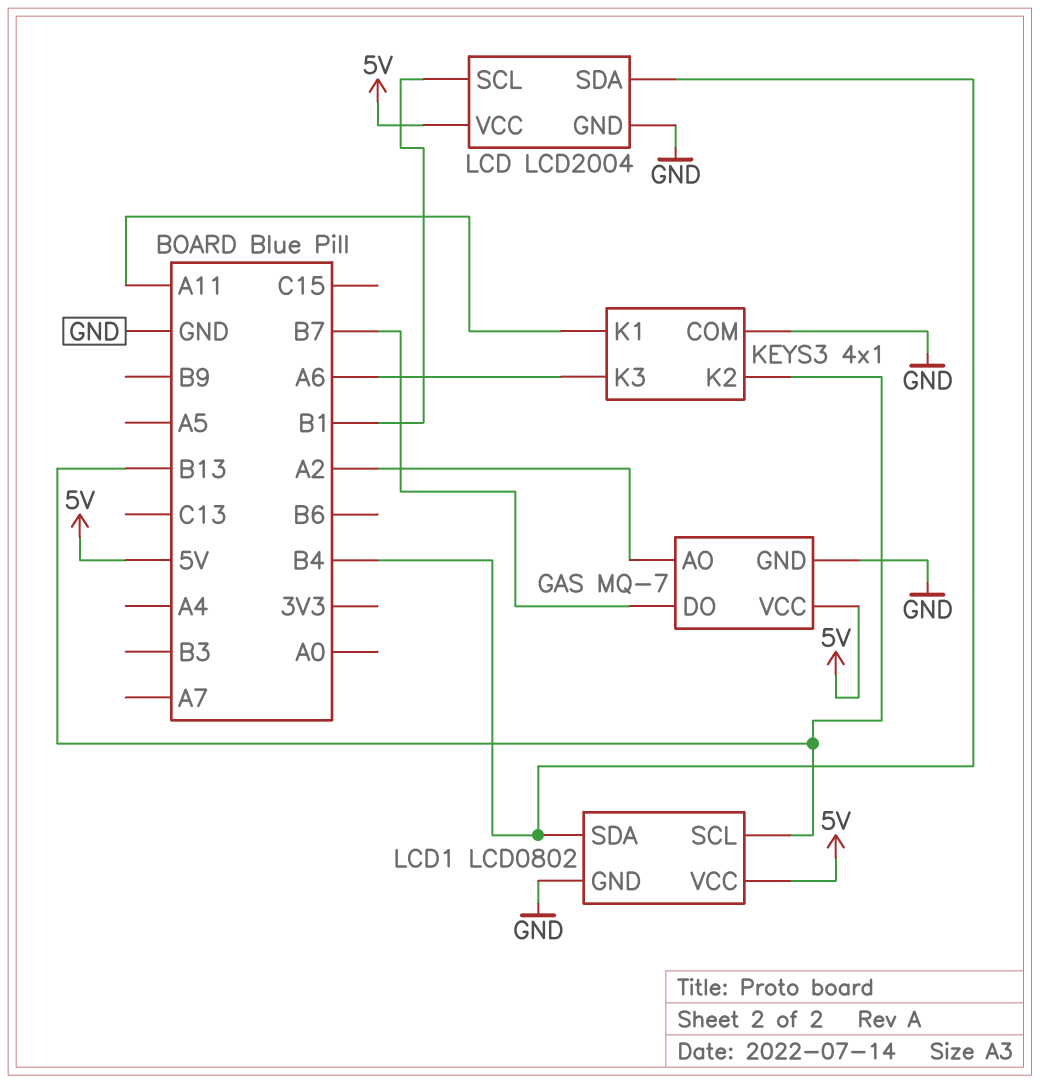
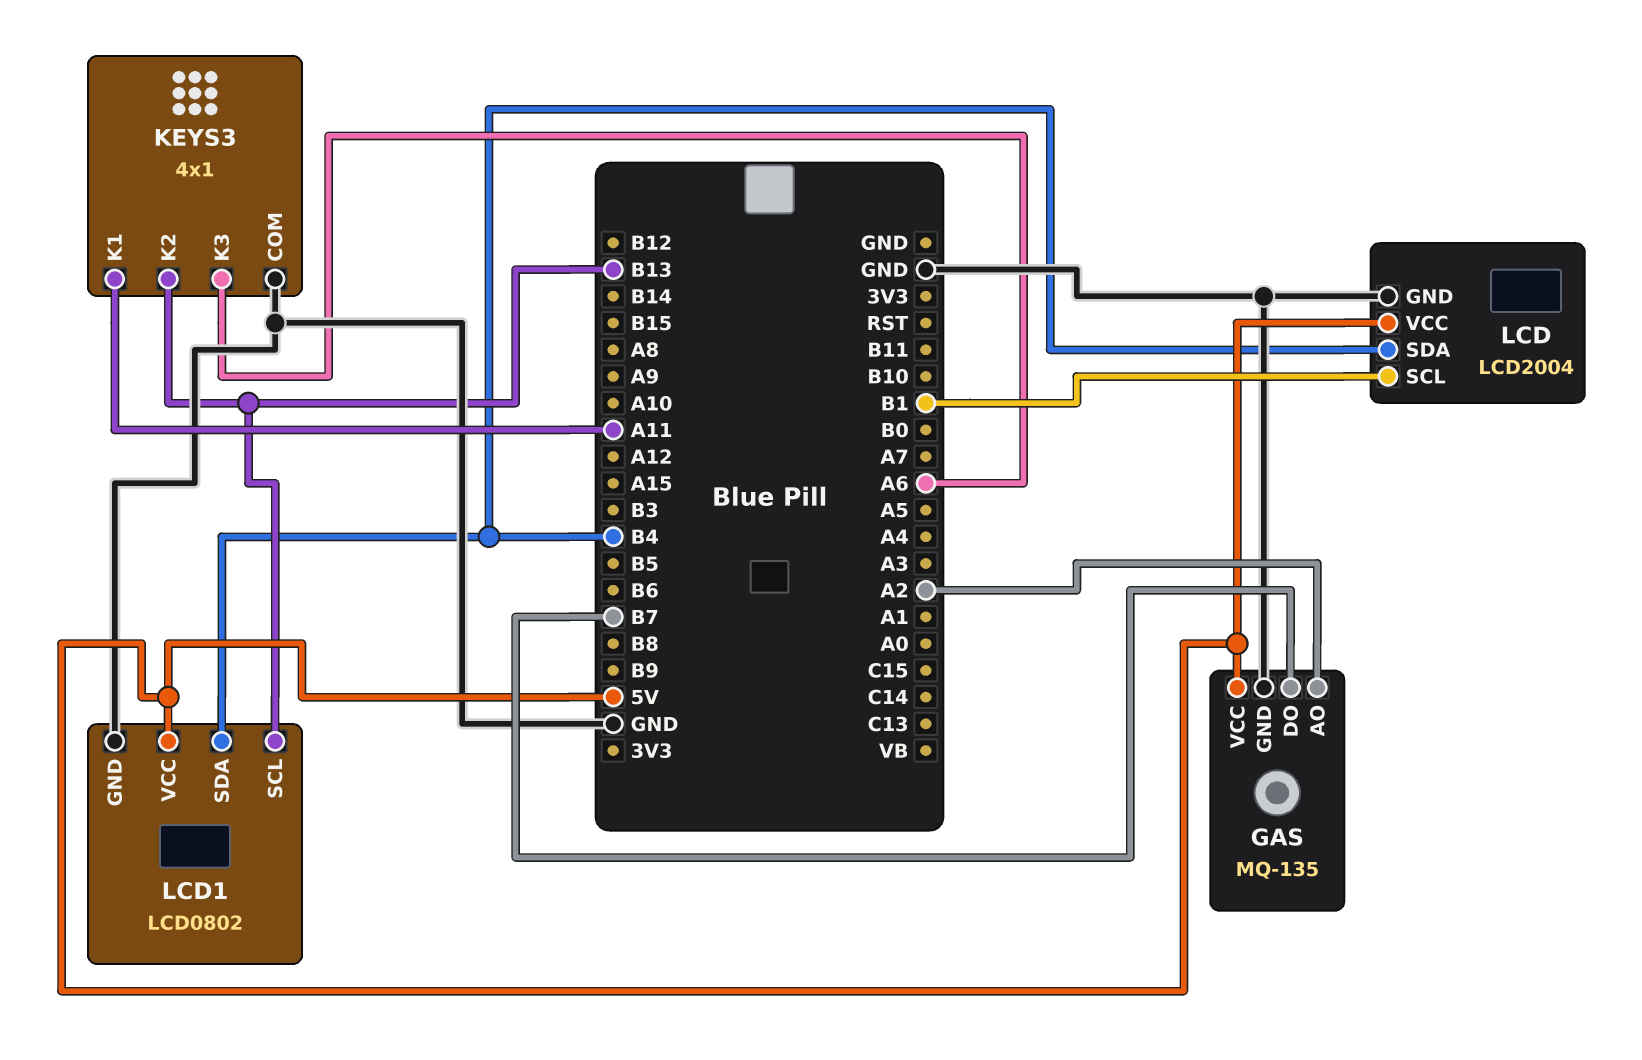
GAS: MQ-7 -> MQ-135

